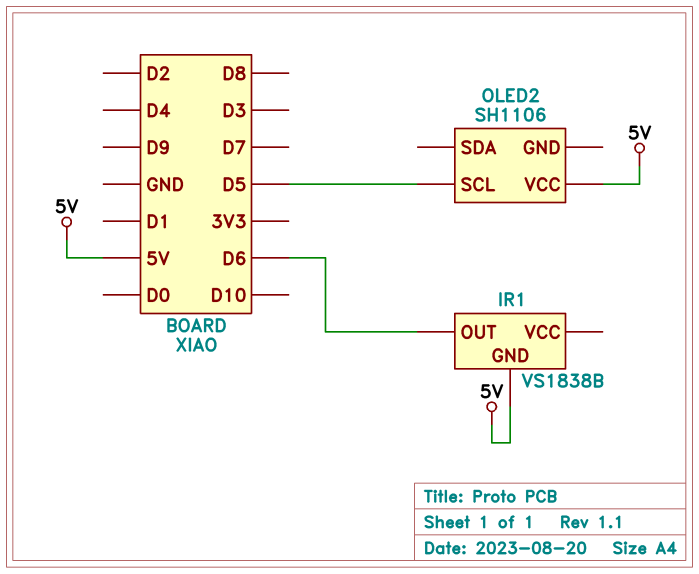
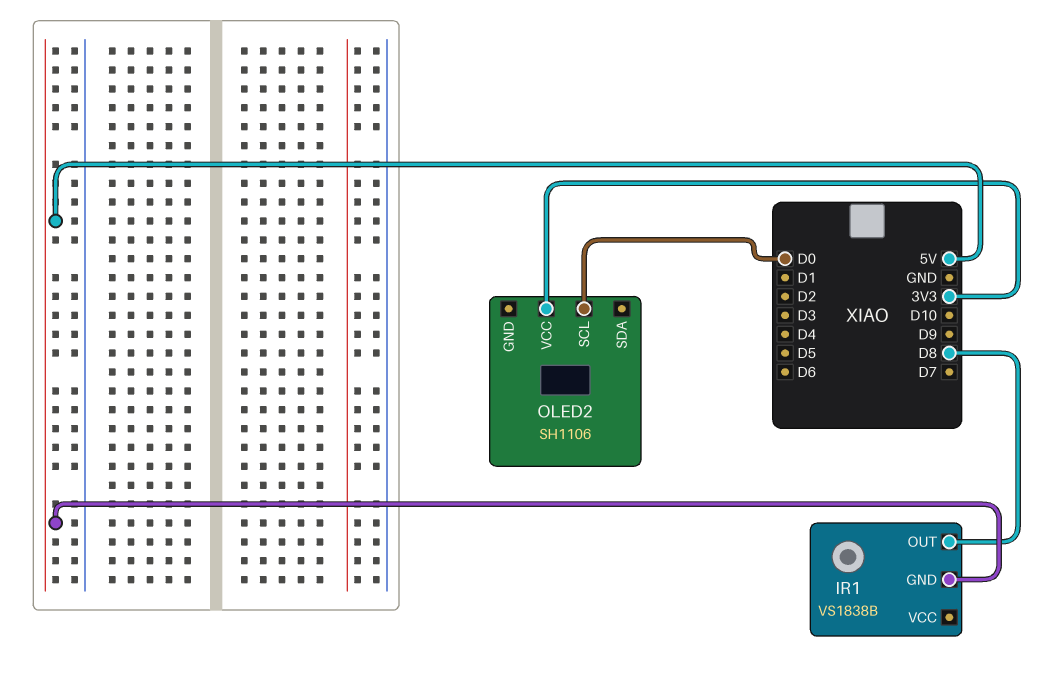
IR1 pin OUT: D6 -> D8
OLED2 pin SCL: D5 -> D0
OLED2 pin VCC: 5V -> 3V3

